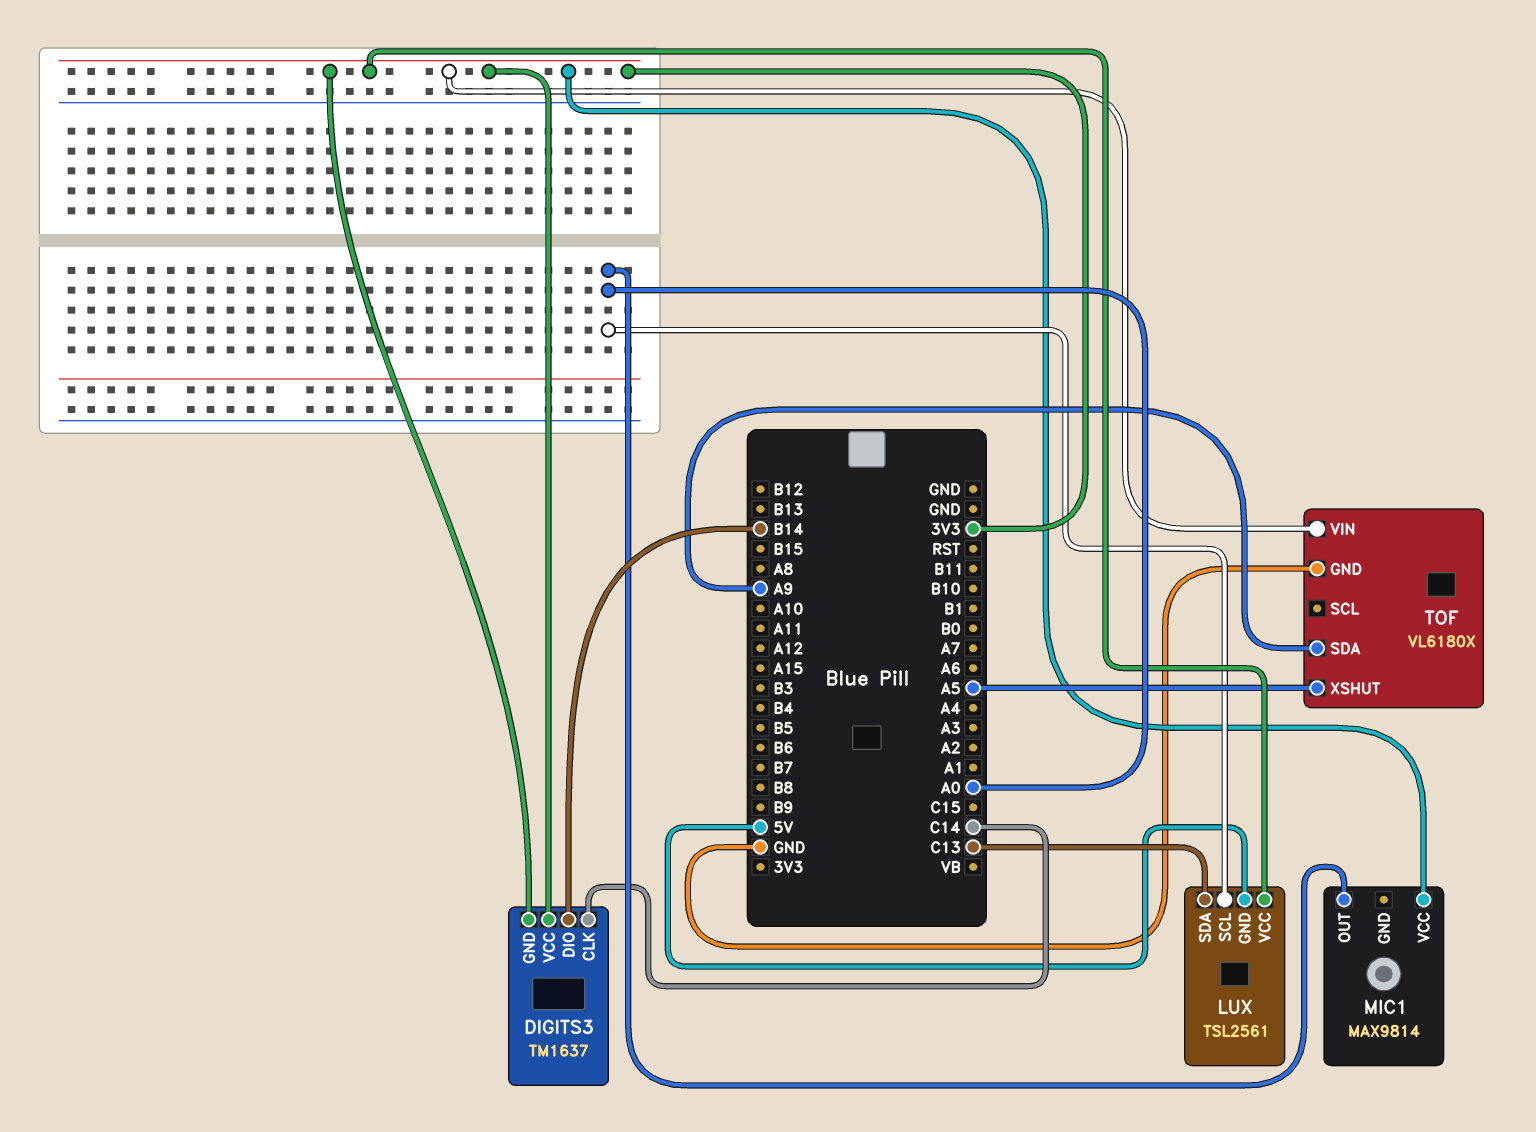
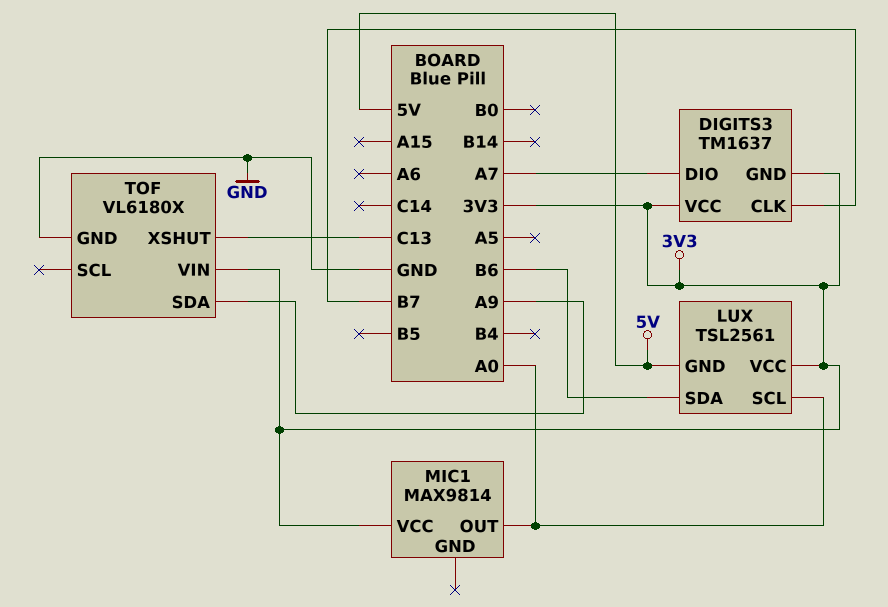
DIGITS3 pin CLK: C14 -> B7
DIGITS3 pin DIO: B14 -> A7
LUX pin SDA: C13 -> B6
TOF pin XSHUT: A5 -> C13

